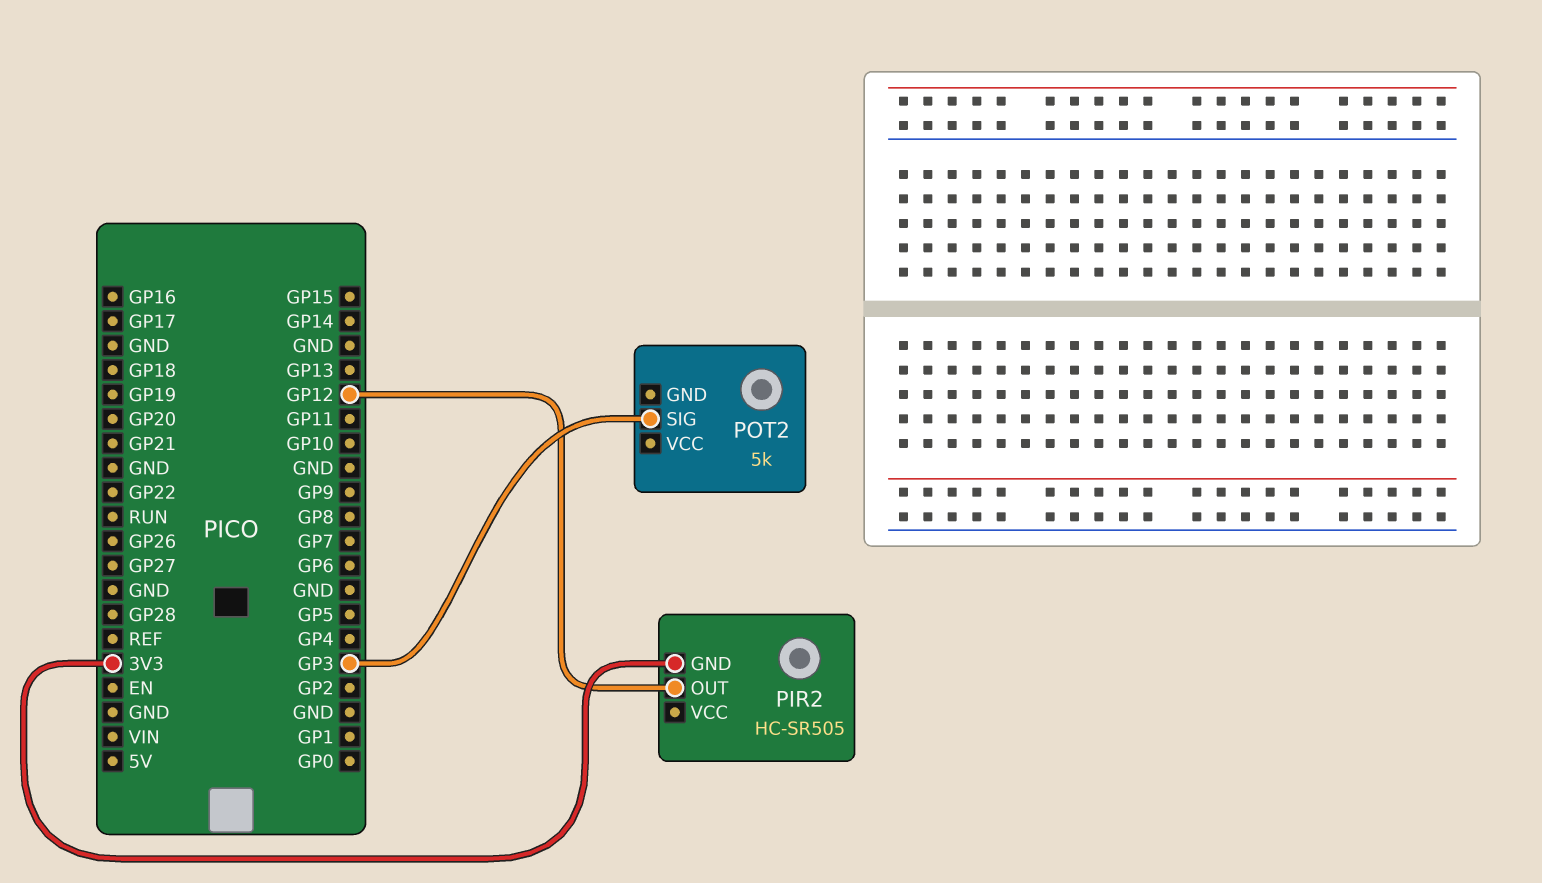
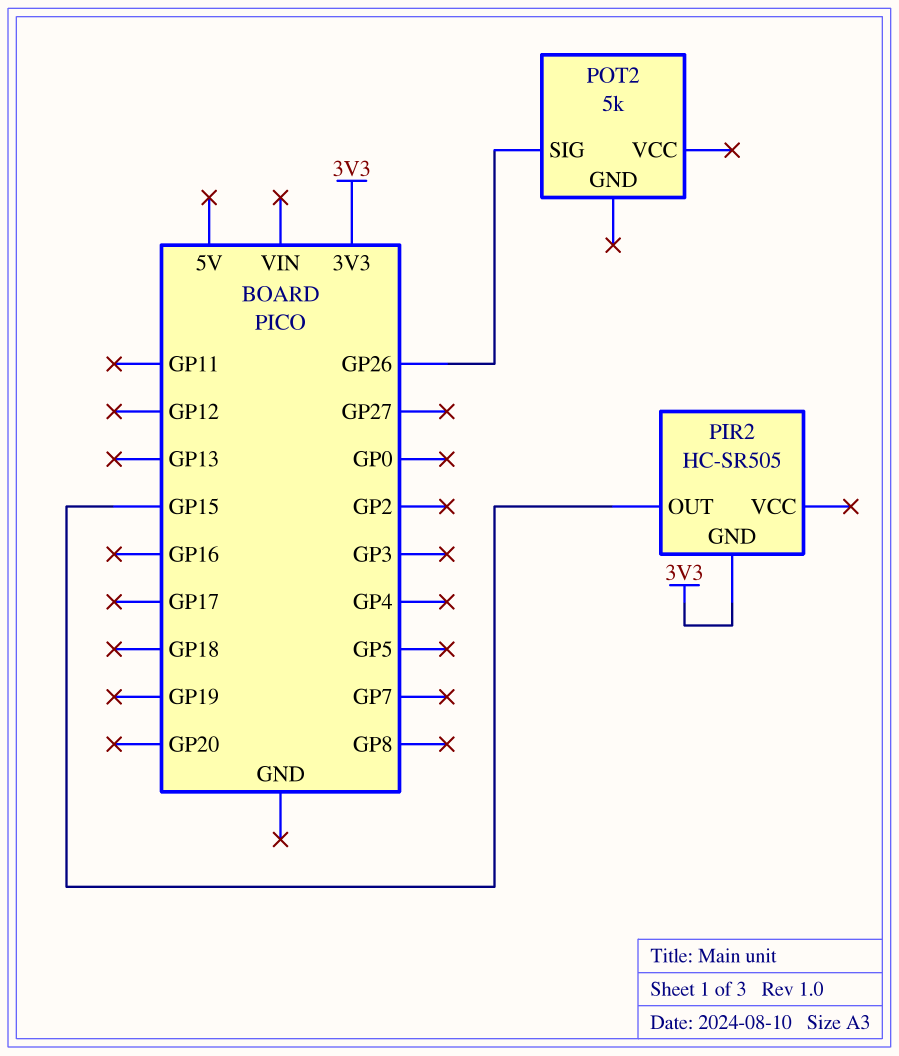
PIR2 pin OUT: GP12 -> GP15
POT2 pin SIG: GP3 -> GP26

